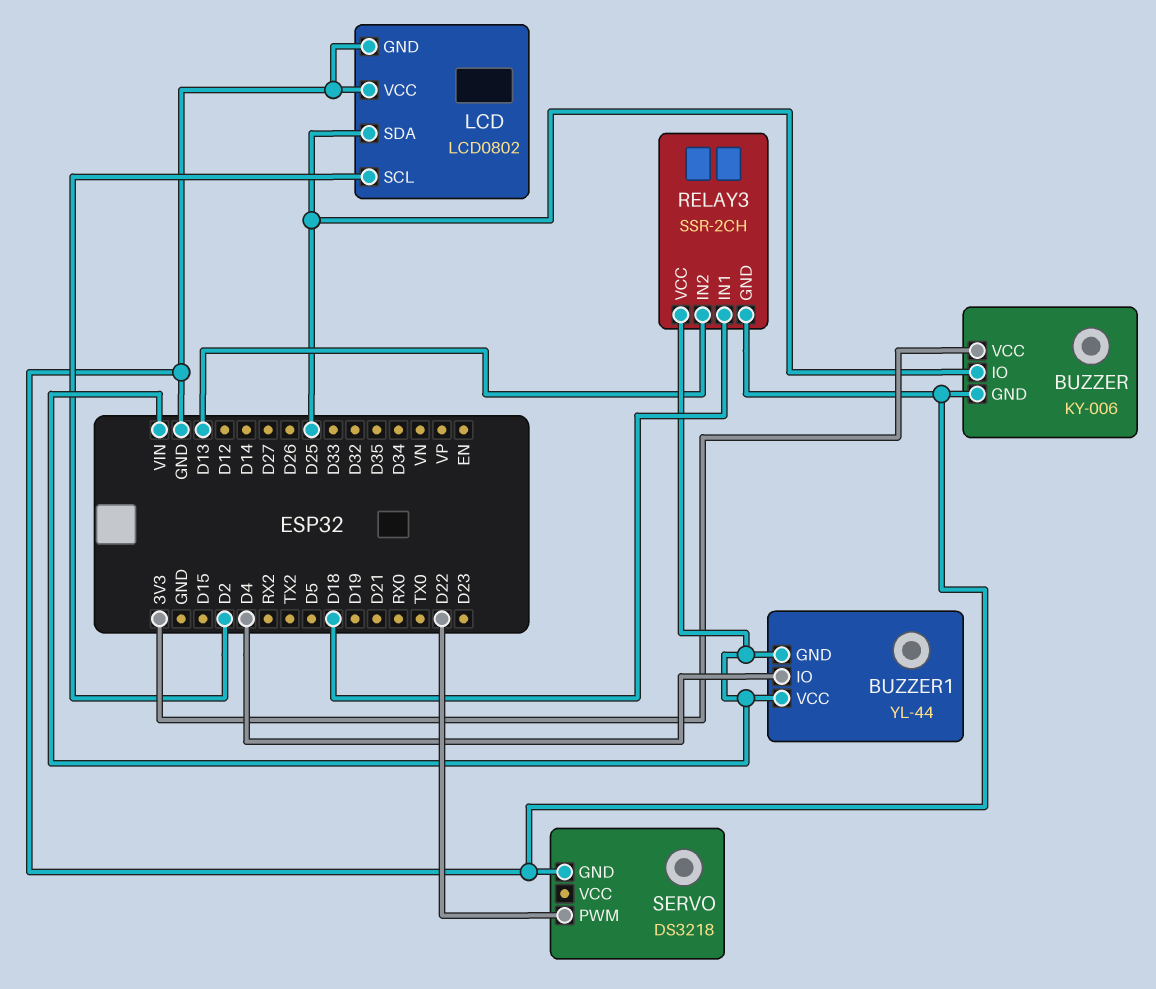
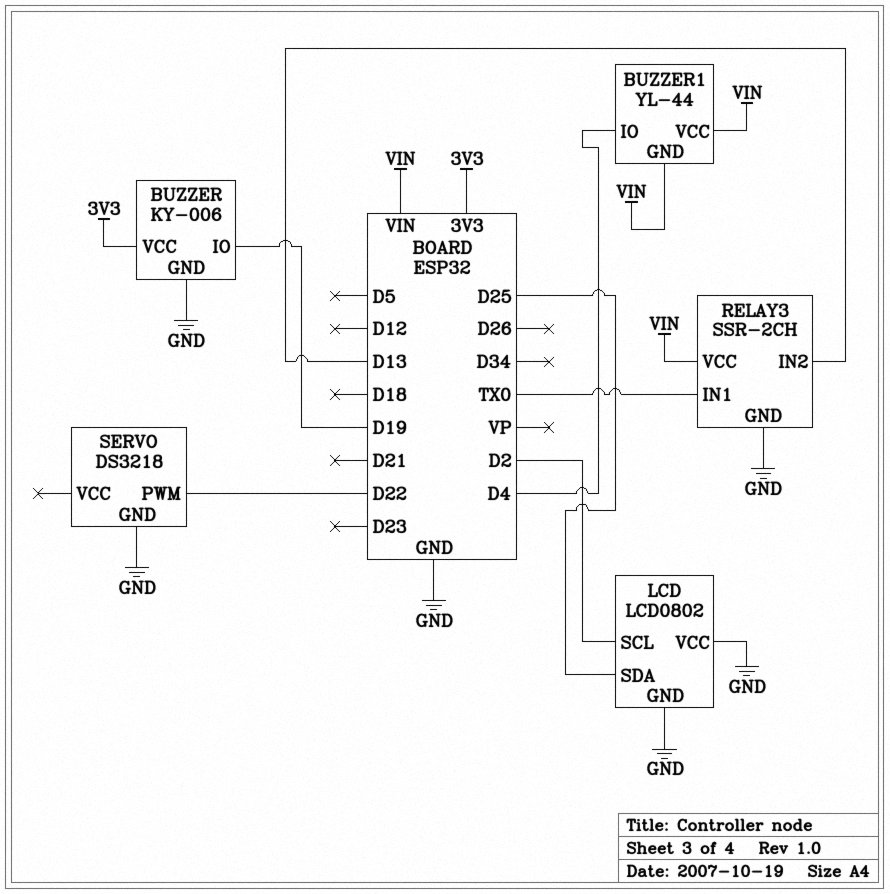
BUZZER pin IO: D25 -> D19
RELAY3 pin IN1: D18 -> TX0

